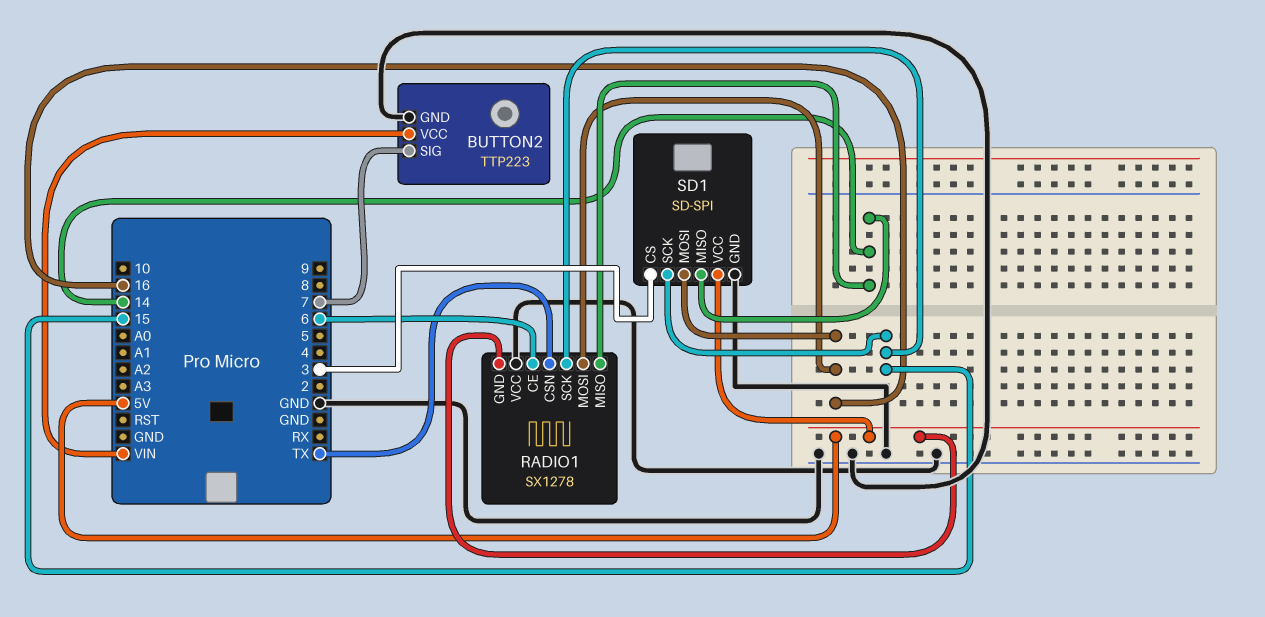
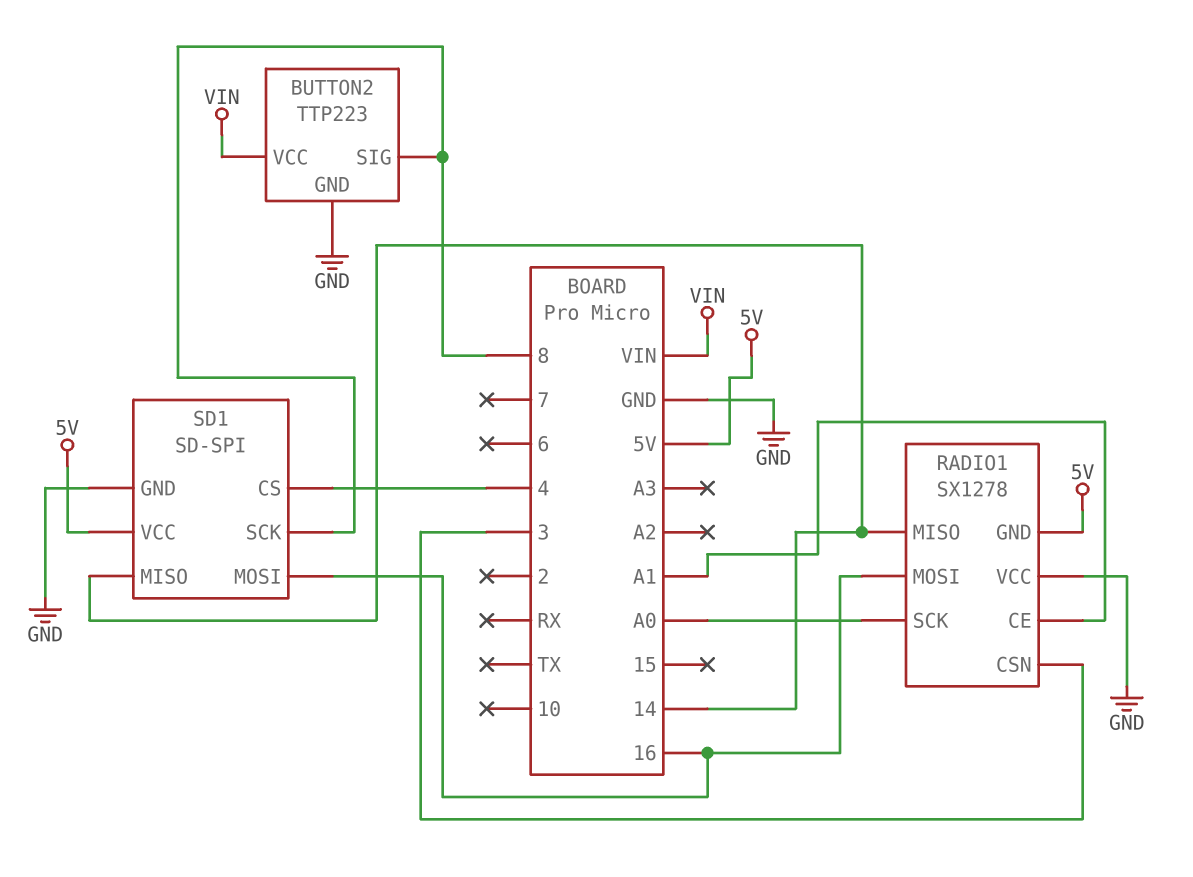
BUTTON2 pin SIG: 7 -> 8
RADIO1 pin CE: 6 -> A1
RADIO1 pin CSN: TX -> 3
RADIO1 pin SCK: 15 -> A0
SD1 pin CS: 3 -> 4
SD1 pin SCK: 15 -> 8

